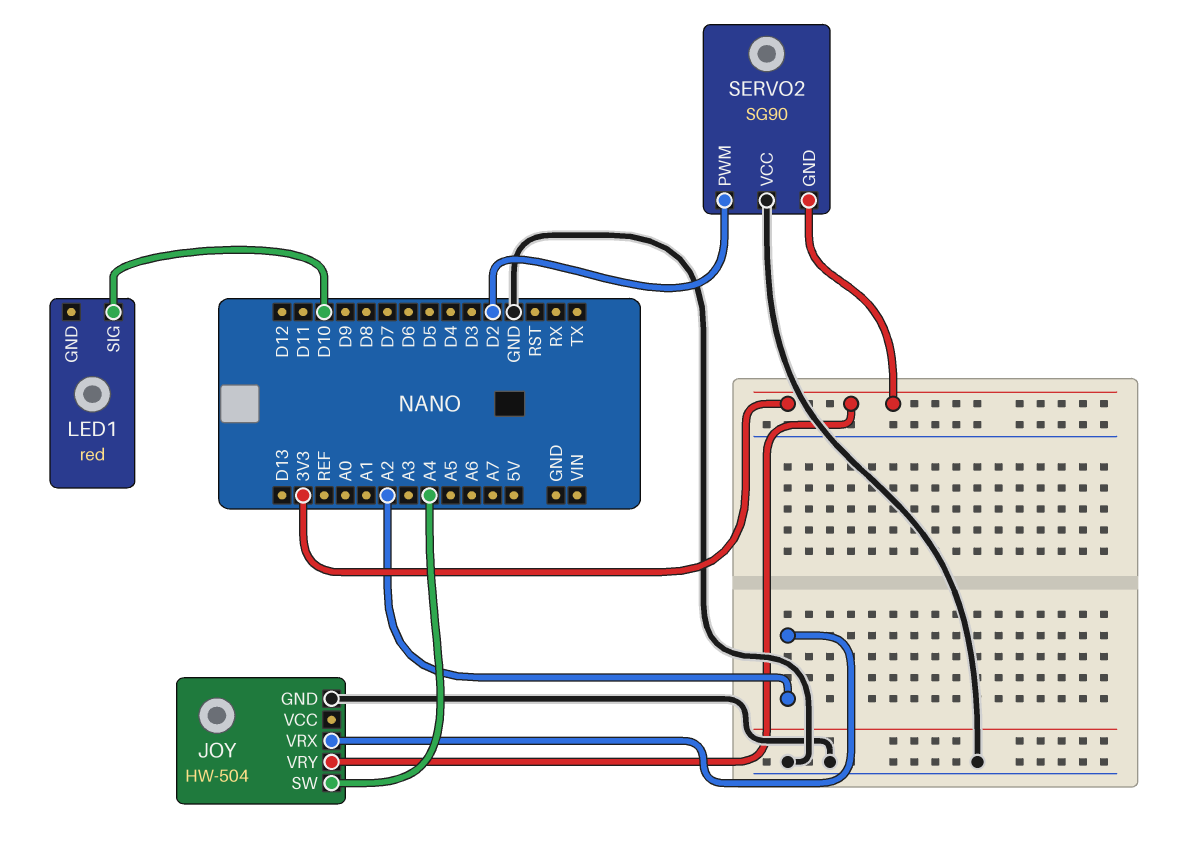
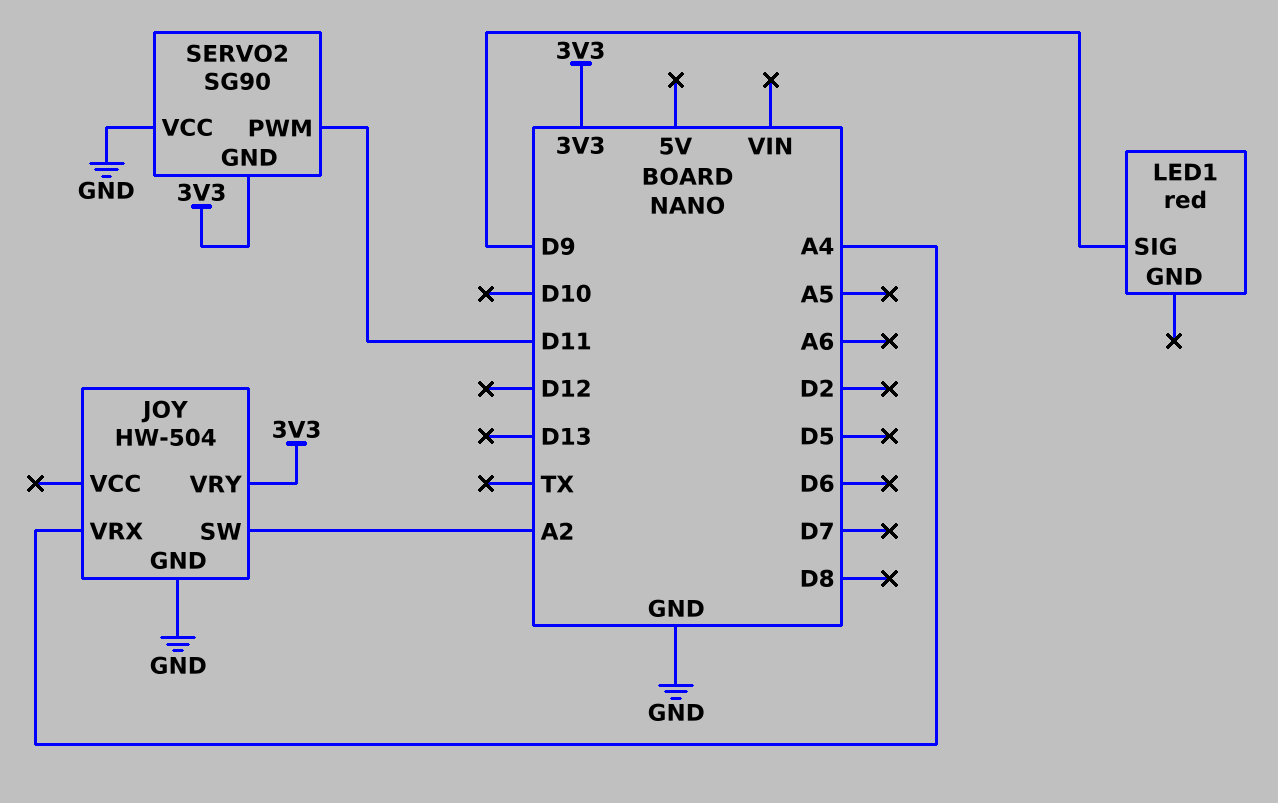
JOY pin SW: A4 -> A2
JOY pin VRX: A2 -> A4
LED1 pin SIG: D10 -> D9
SERVO2 pin PWM: D2 -> D11

